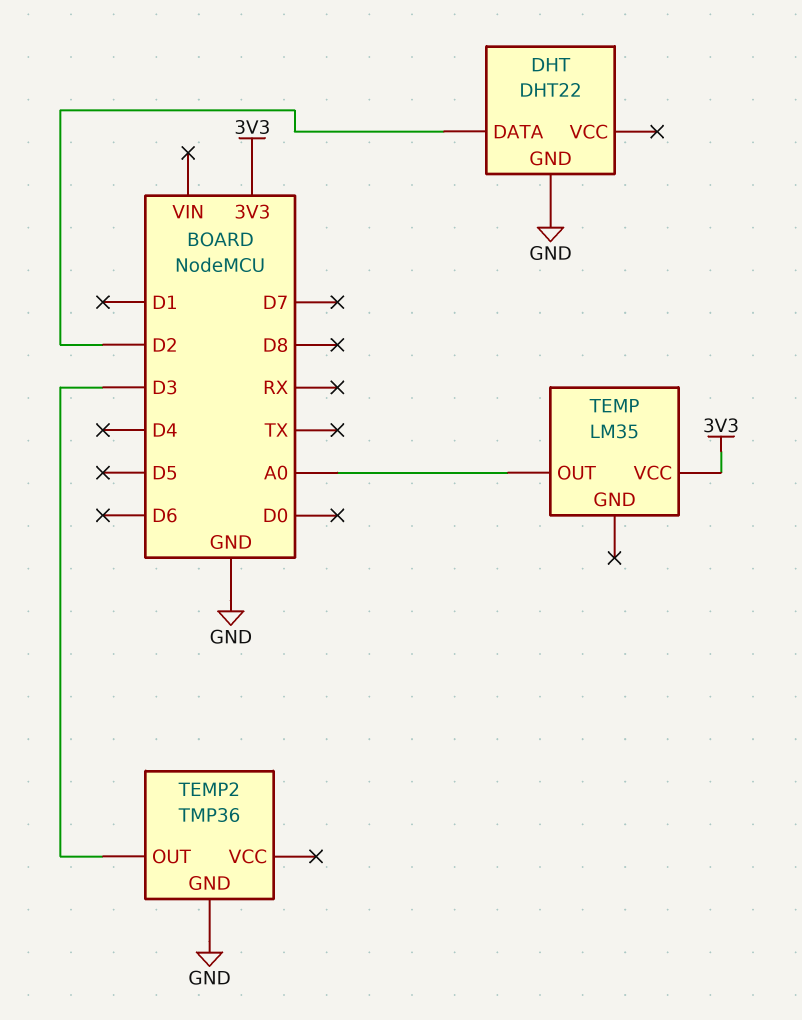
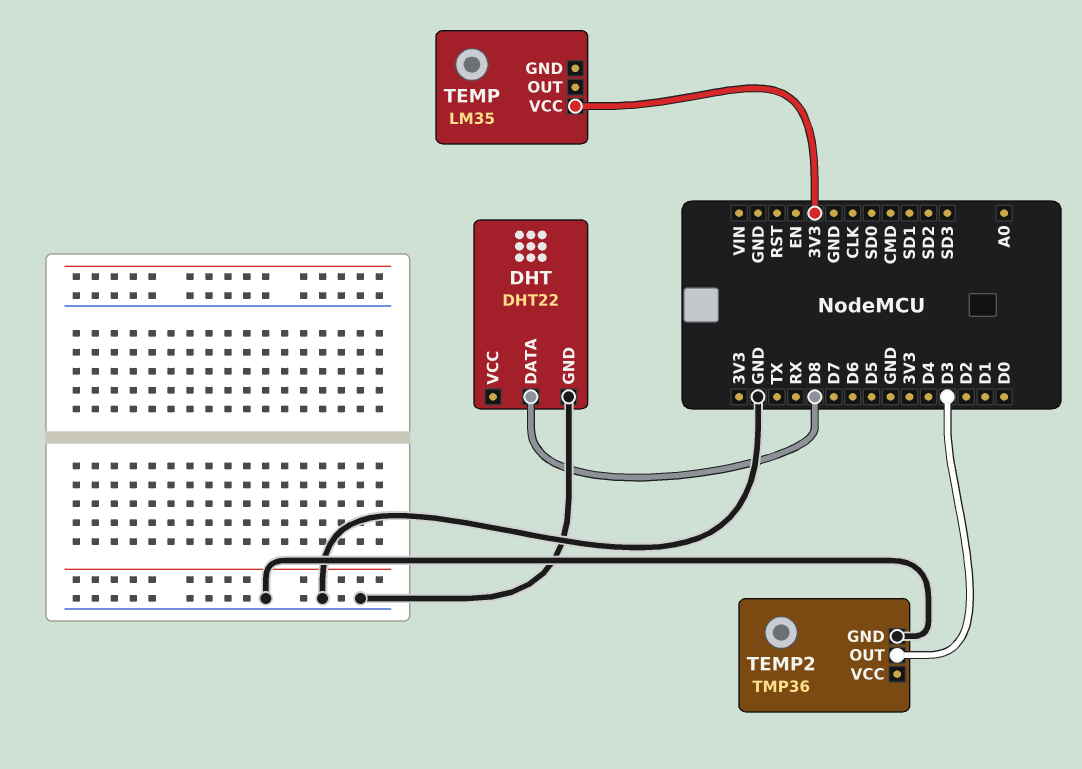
DHT pin DATA: D2 -> D8
TEMP pin OUT: A0 -> none

